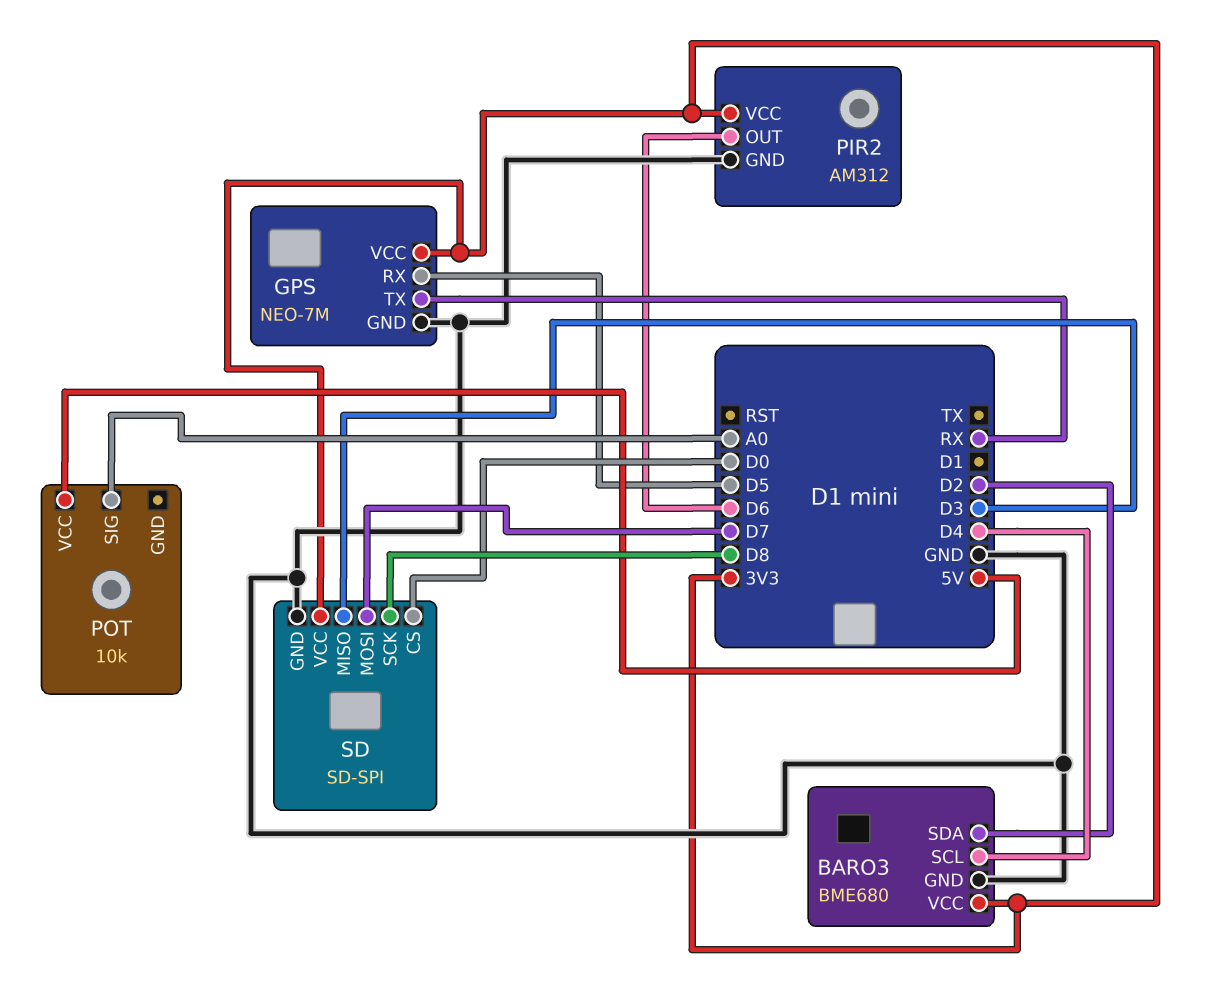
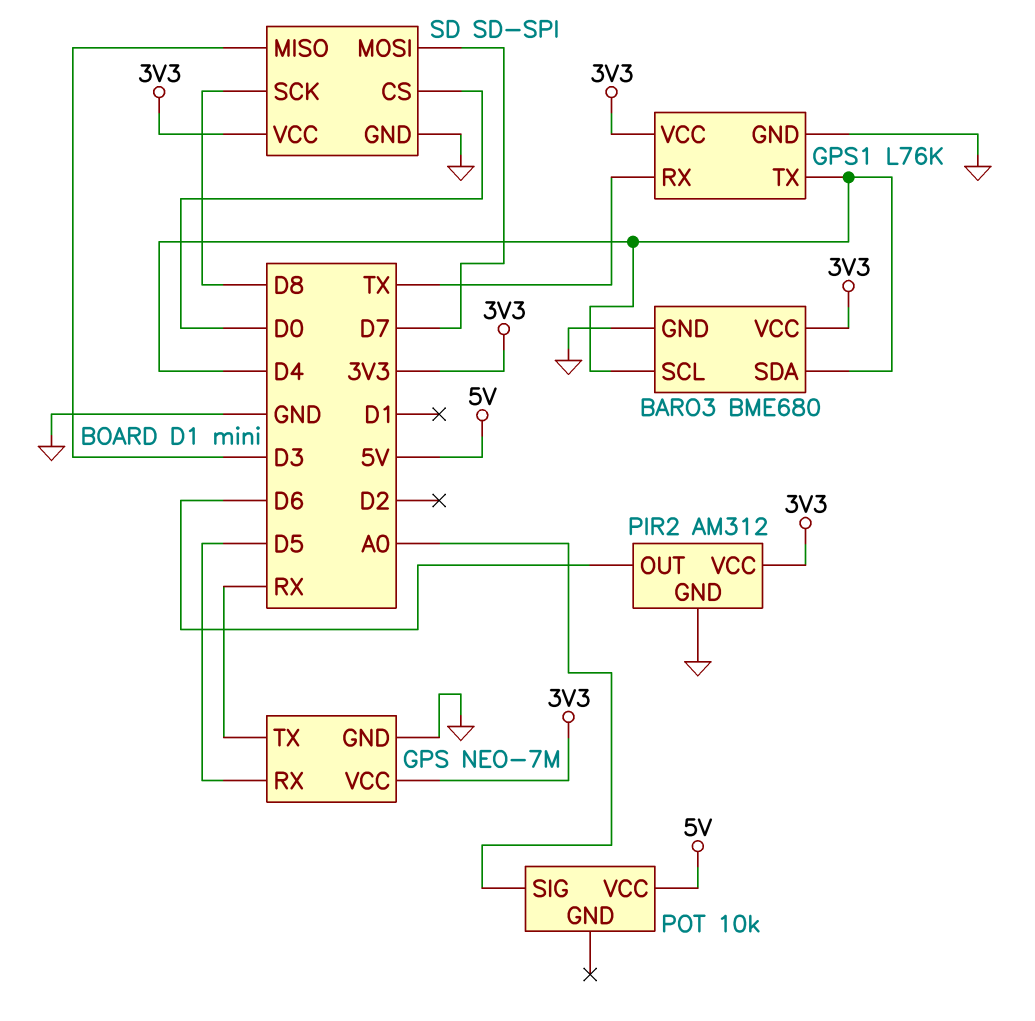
BARO3 pin SDA: D2 -> D4
GPS1: none -> L76K
GPS1 pin GND: none -> GND
GPS1 pin RX: none -> TX
GPS1 pin TX: none -> D4
GPS1 pin VCC: none -> 3V3

